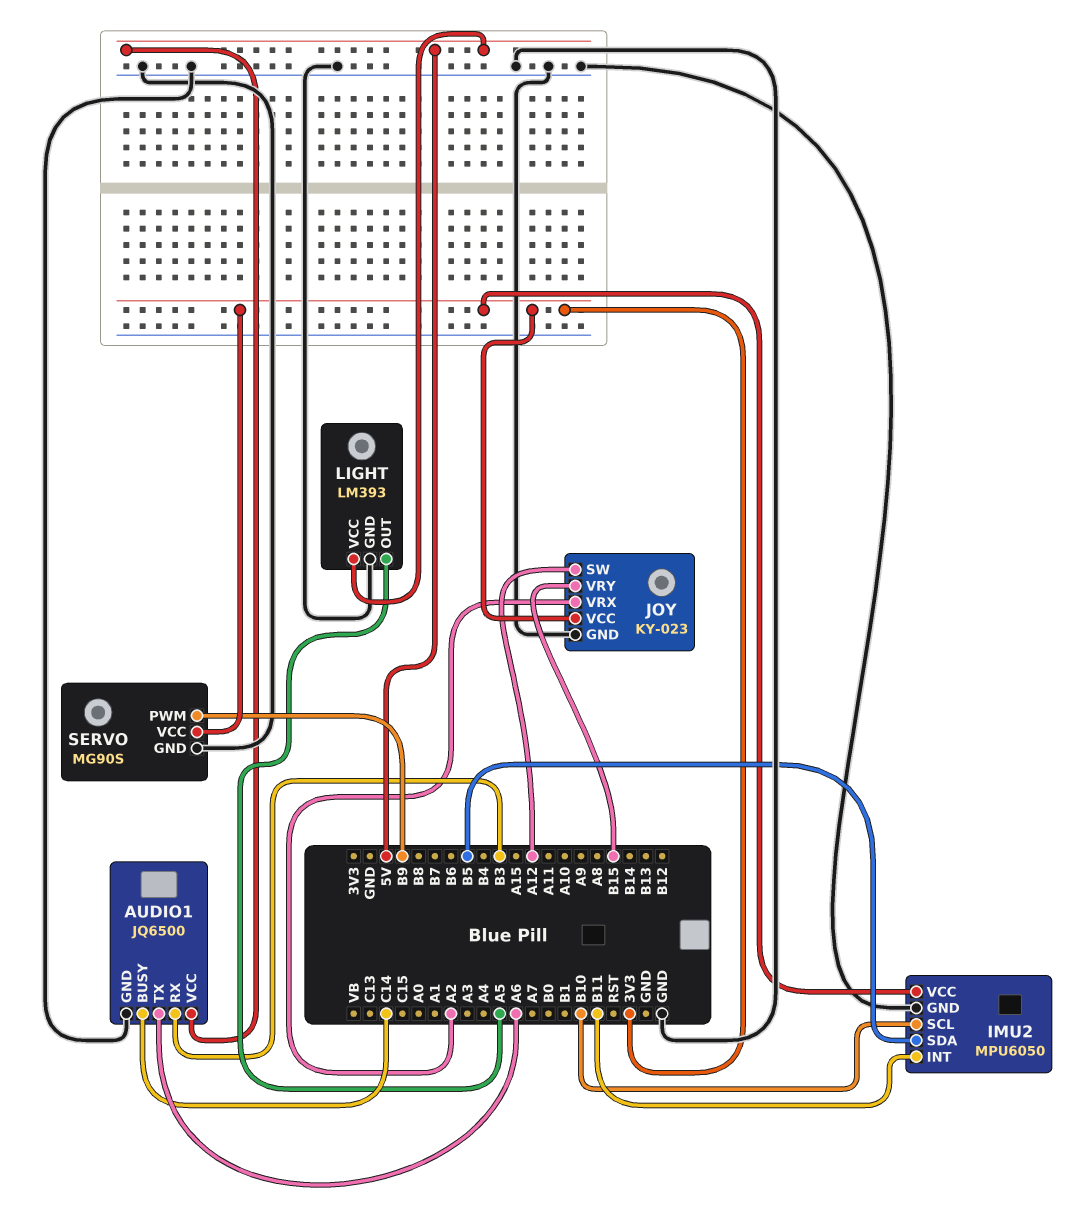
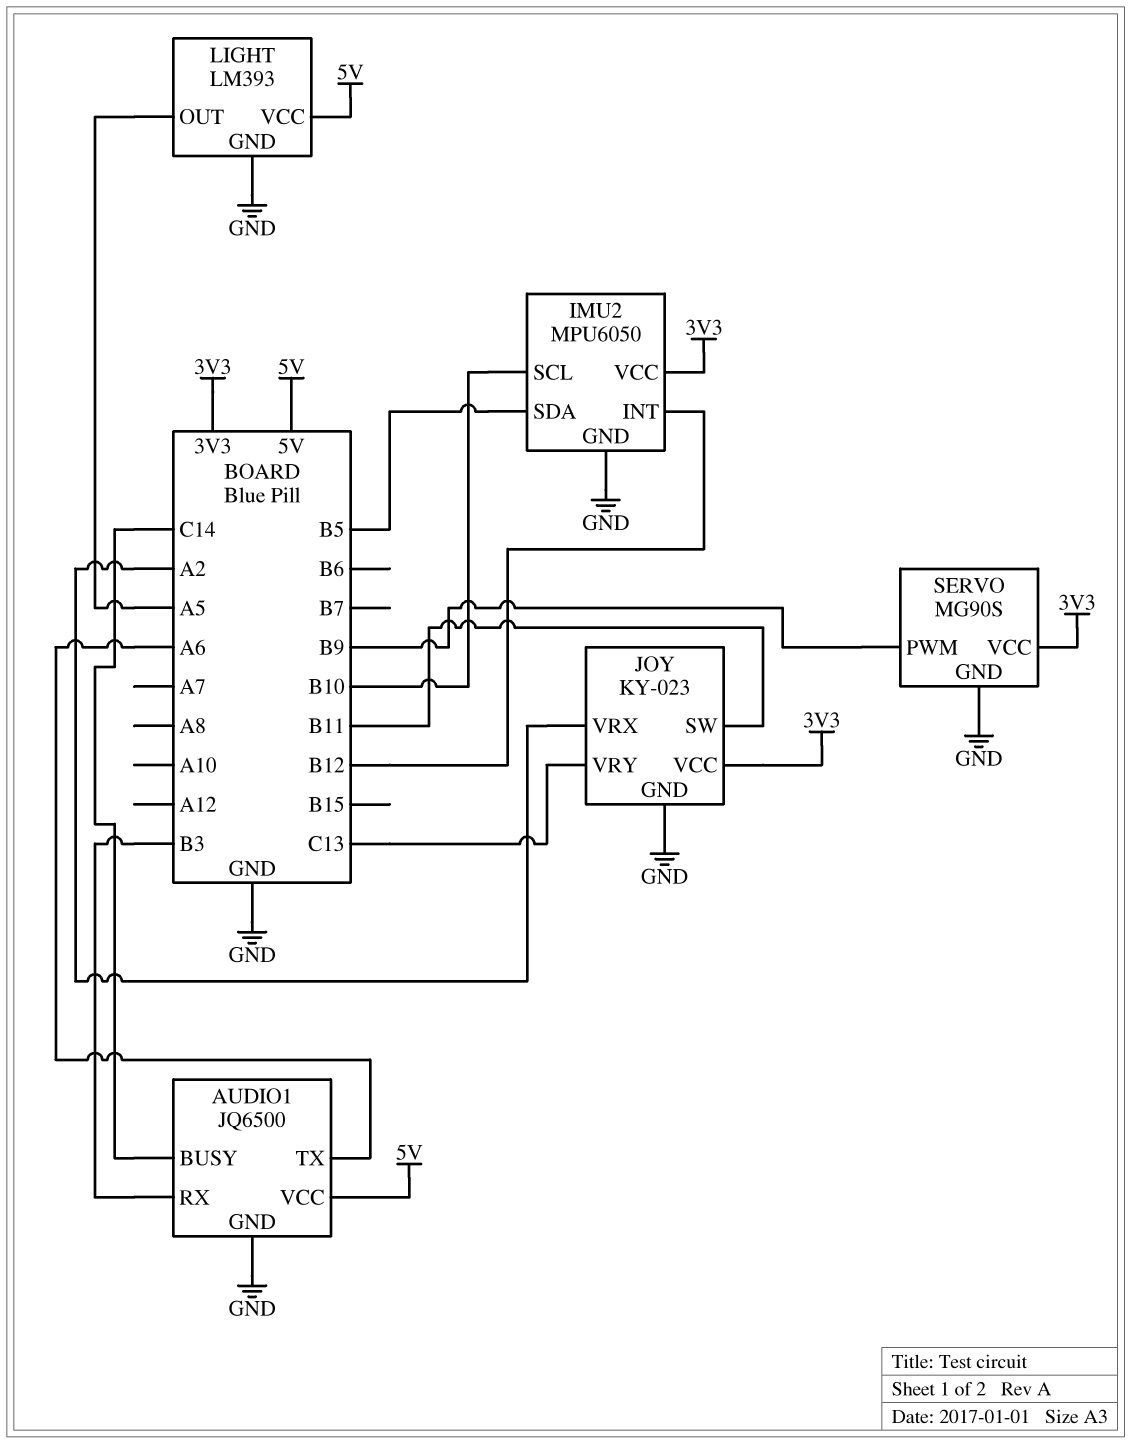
IMU2 pin INT: B11 -> B12
JOY pin SW: A12 -> B11
JOY pin VRY: B15 -> C13

